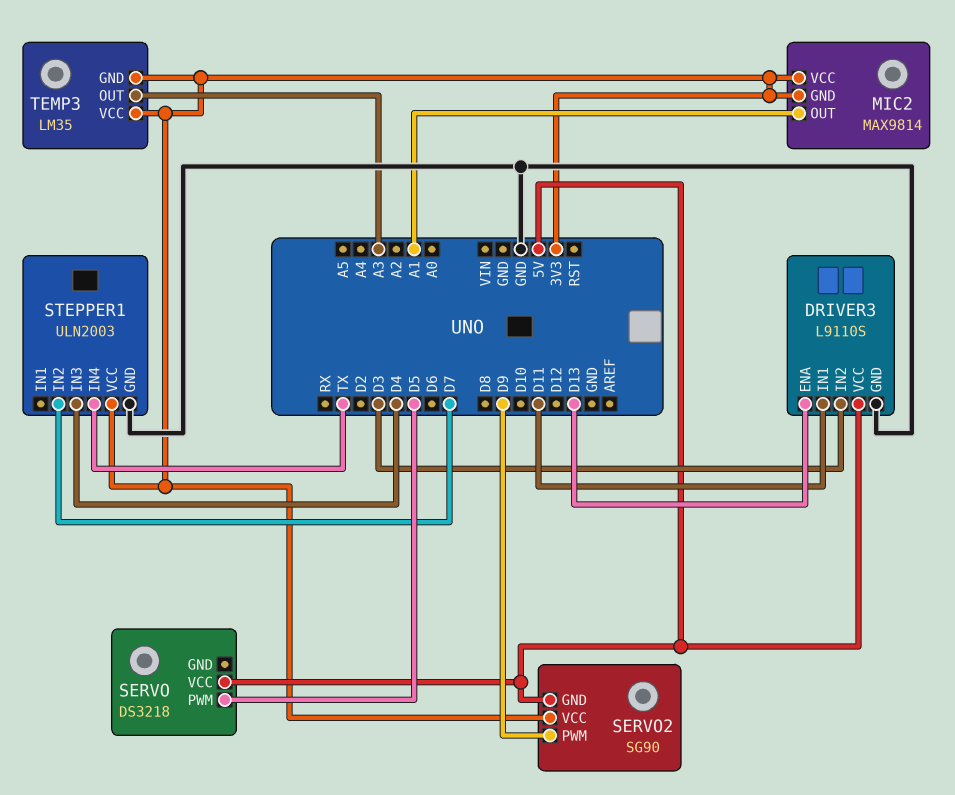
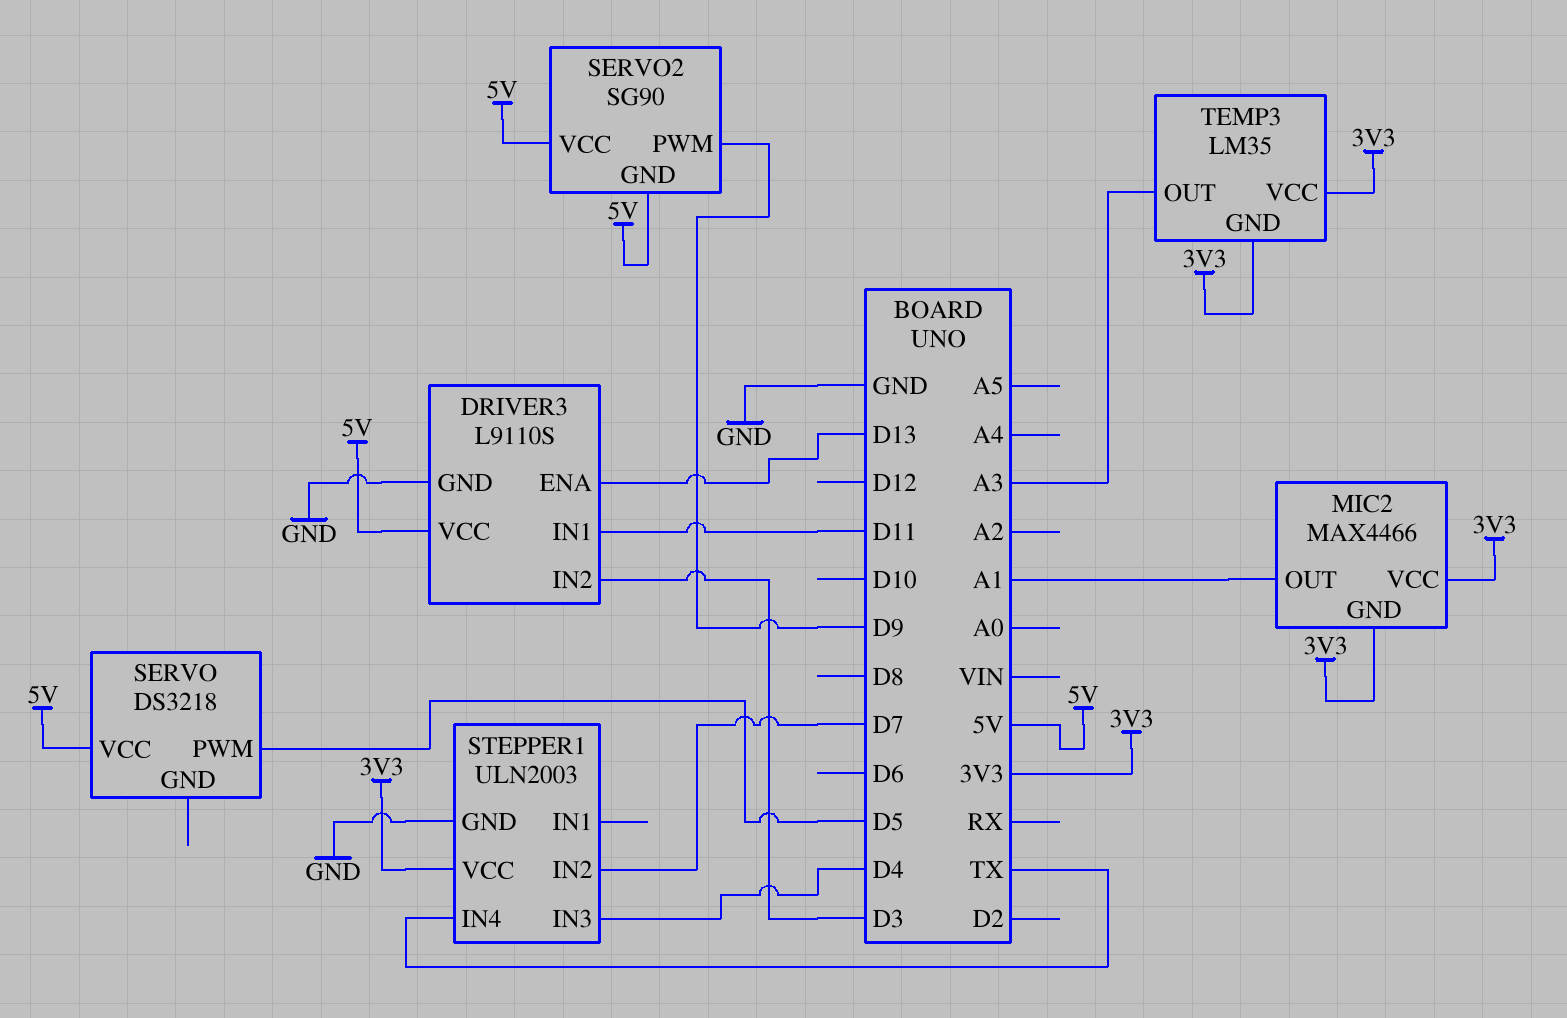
MIC2: MAX9814 -> MAX4466
SERVO2 pin VCC: 3V3 -> 5V

